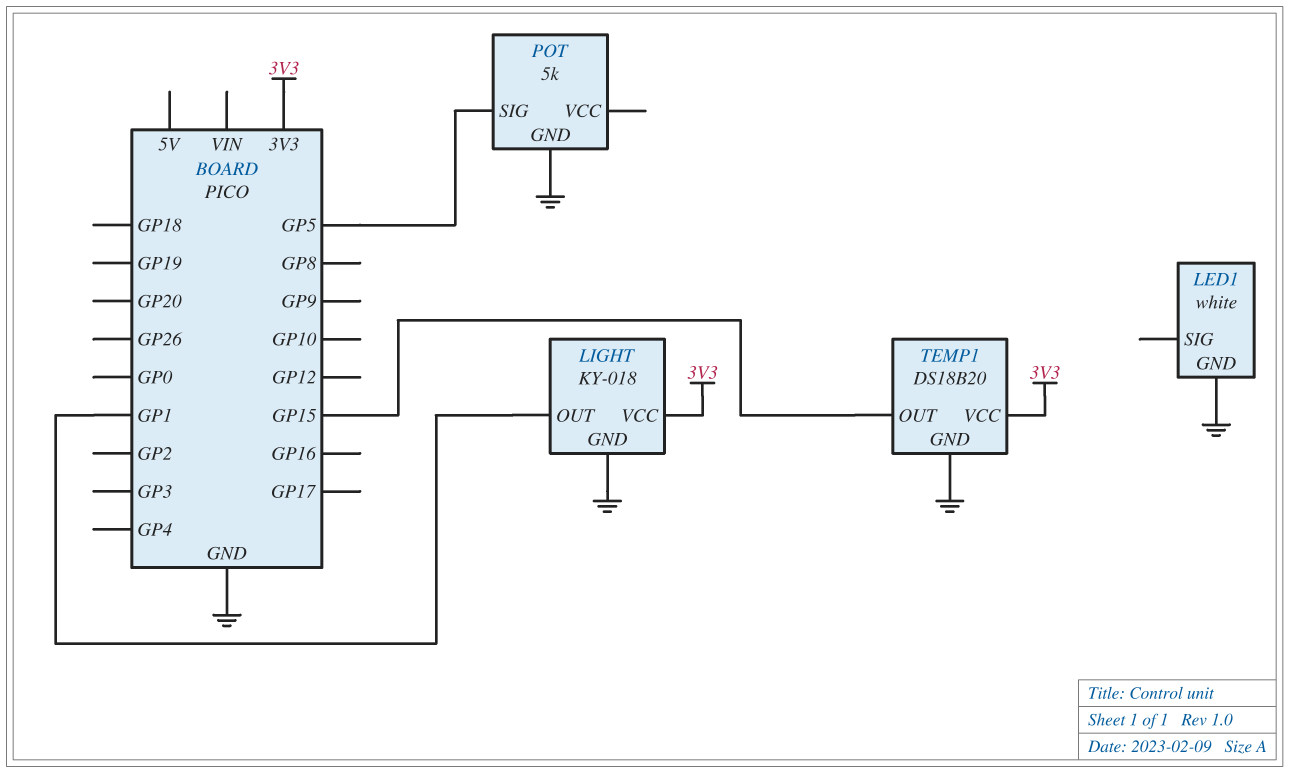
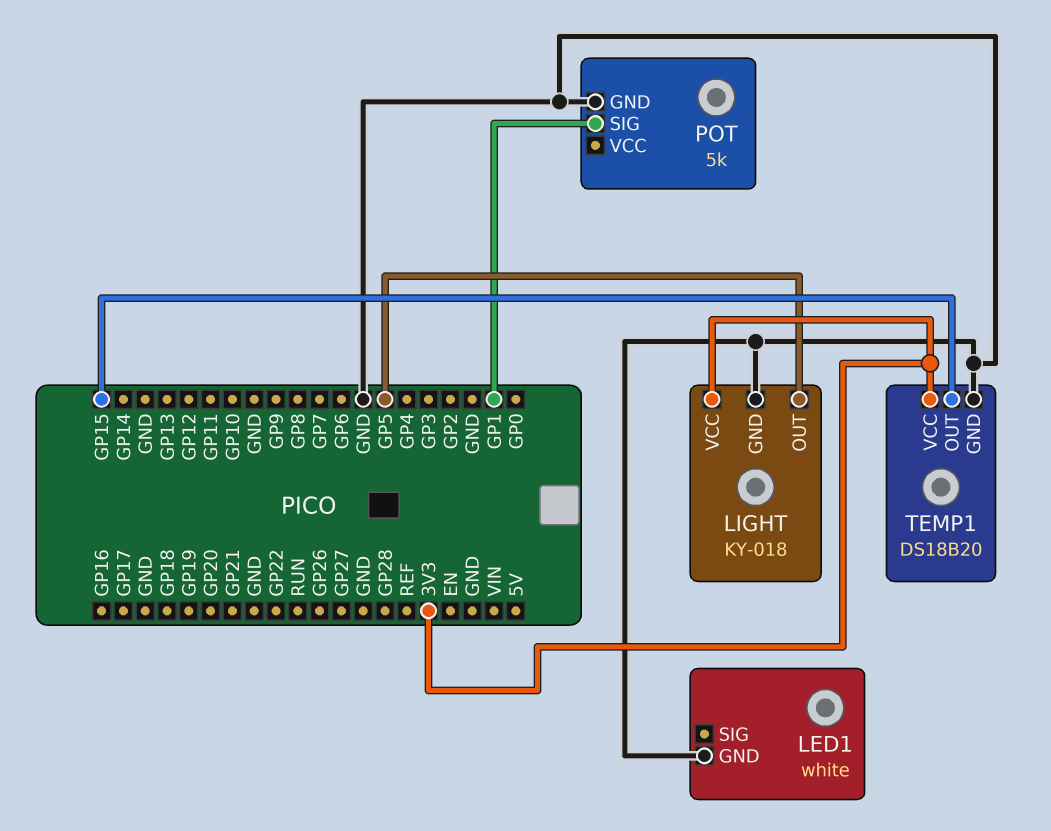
LIGHT pin OUT: GP1 -> GP5
POT pin SIG: GP5 -> GP1

